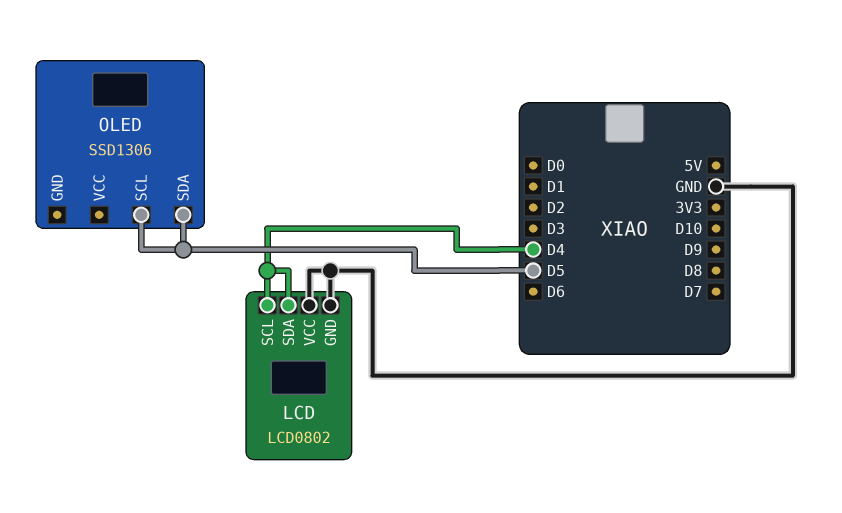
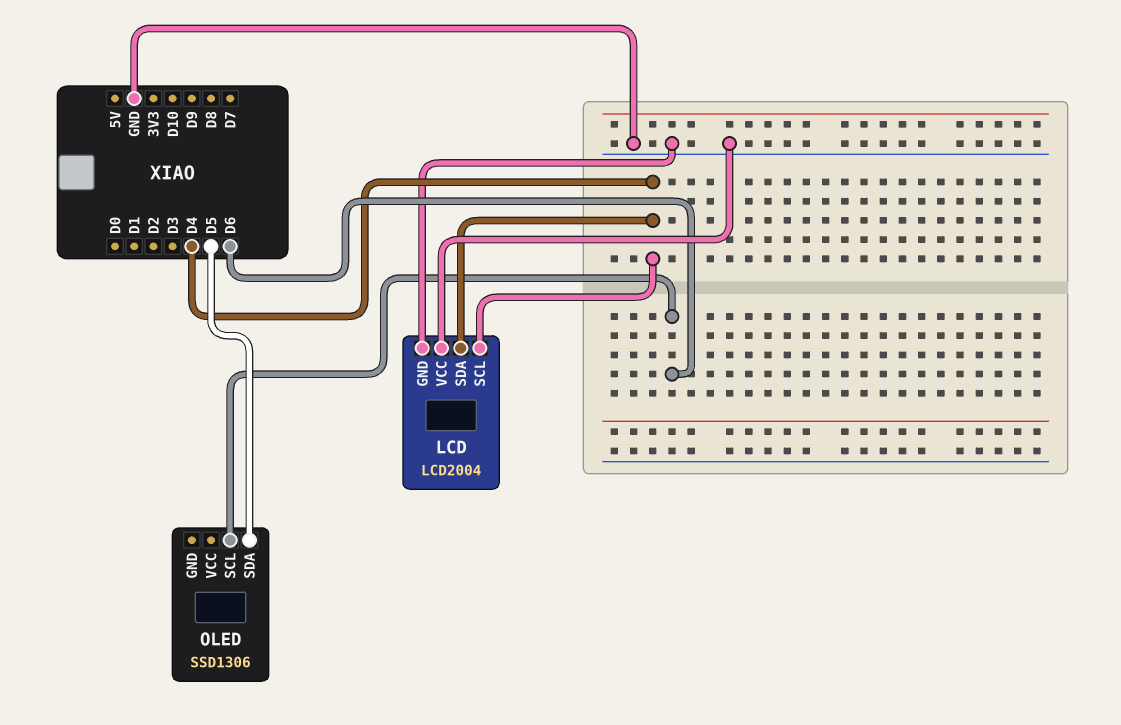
LCD: LCD0802 -> LCD2004
OLED pin SCL: D5 -> D6

